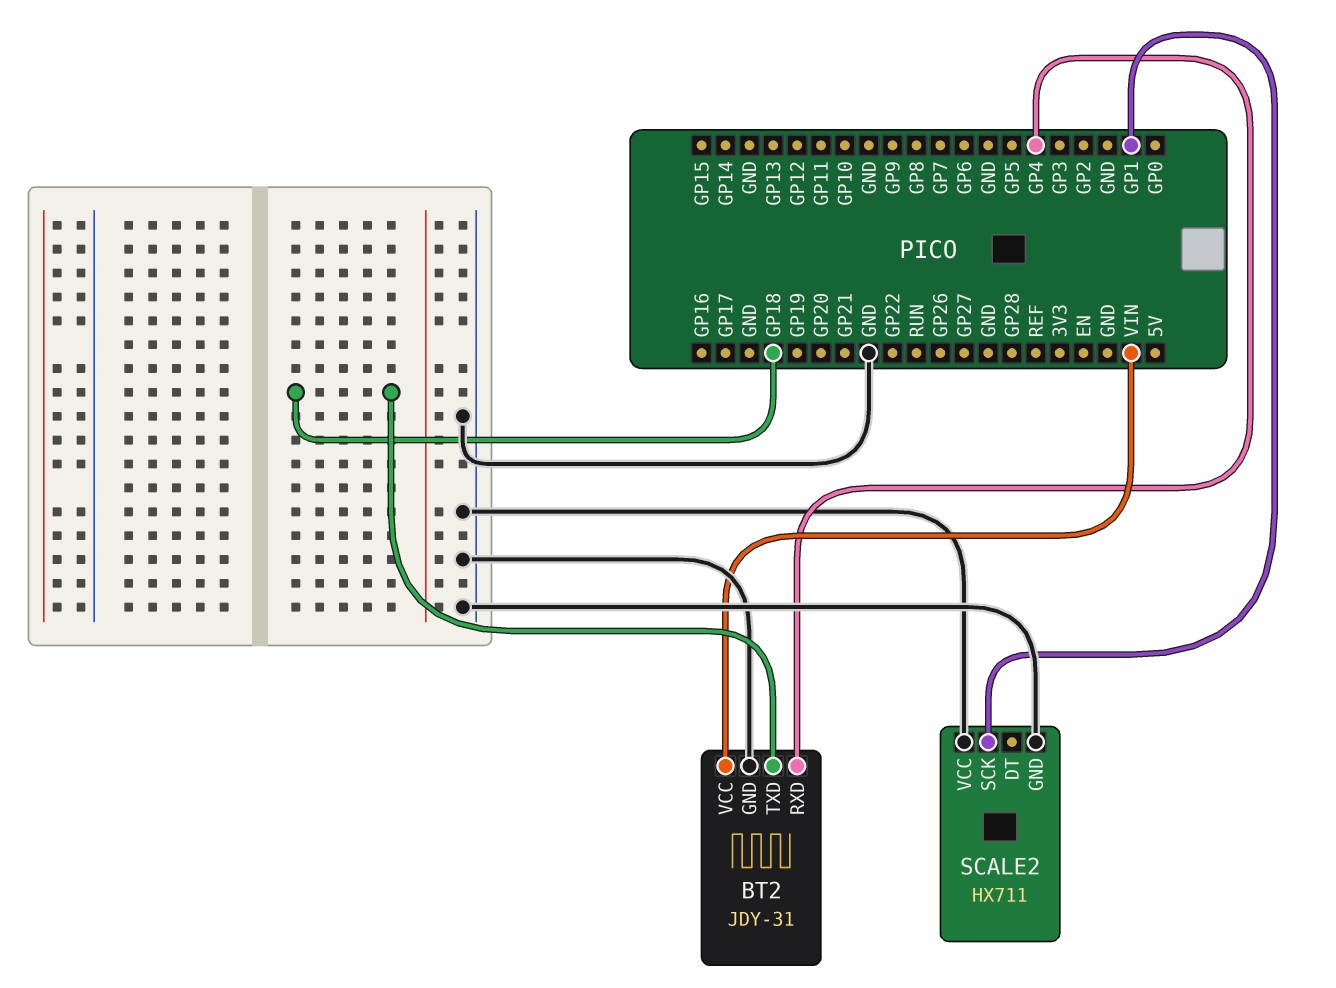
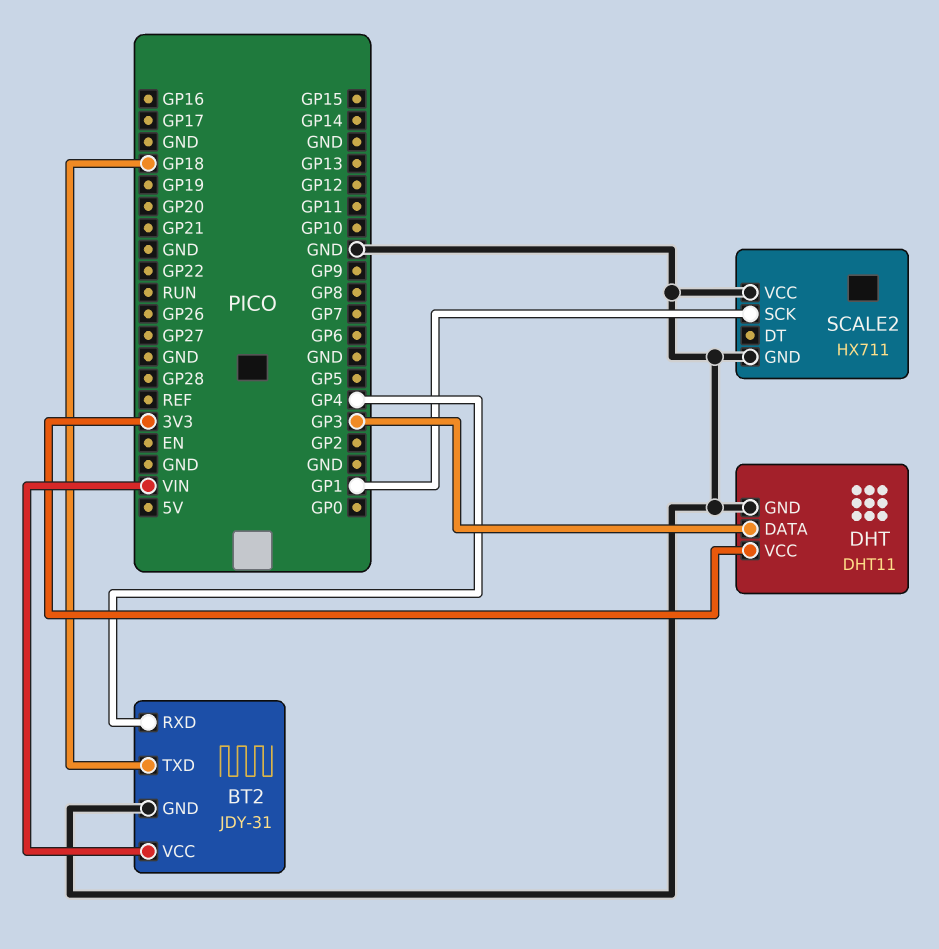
DHT: none -> DHT11
DHT pin DATA: none -> GP3
DHT pin GND: none -> GND
DHT pin VCC: none -> 3V3

